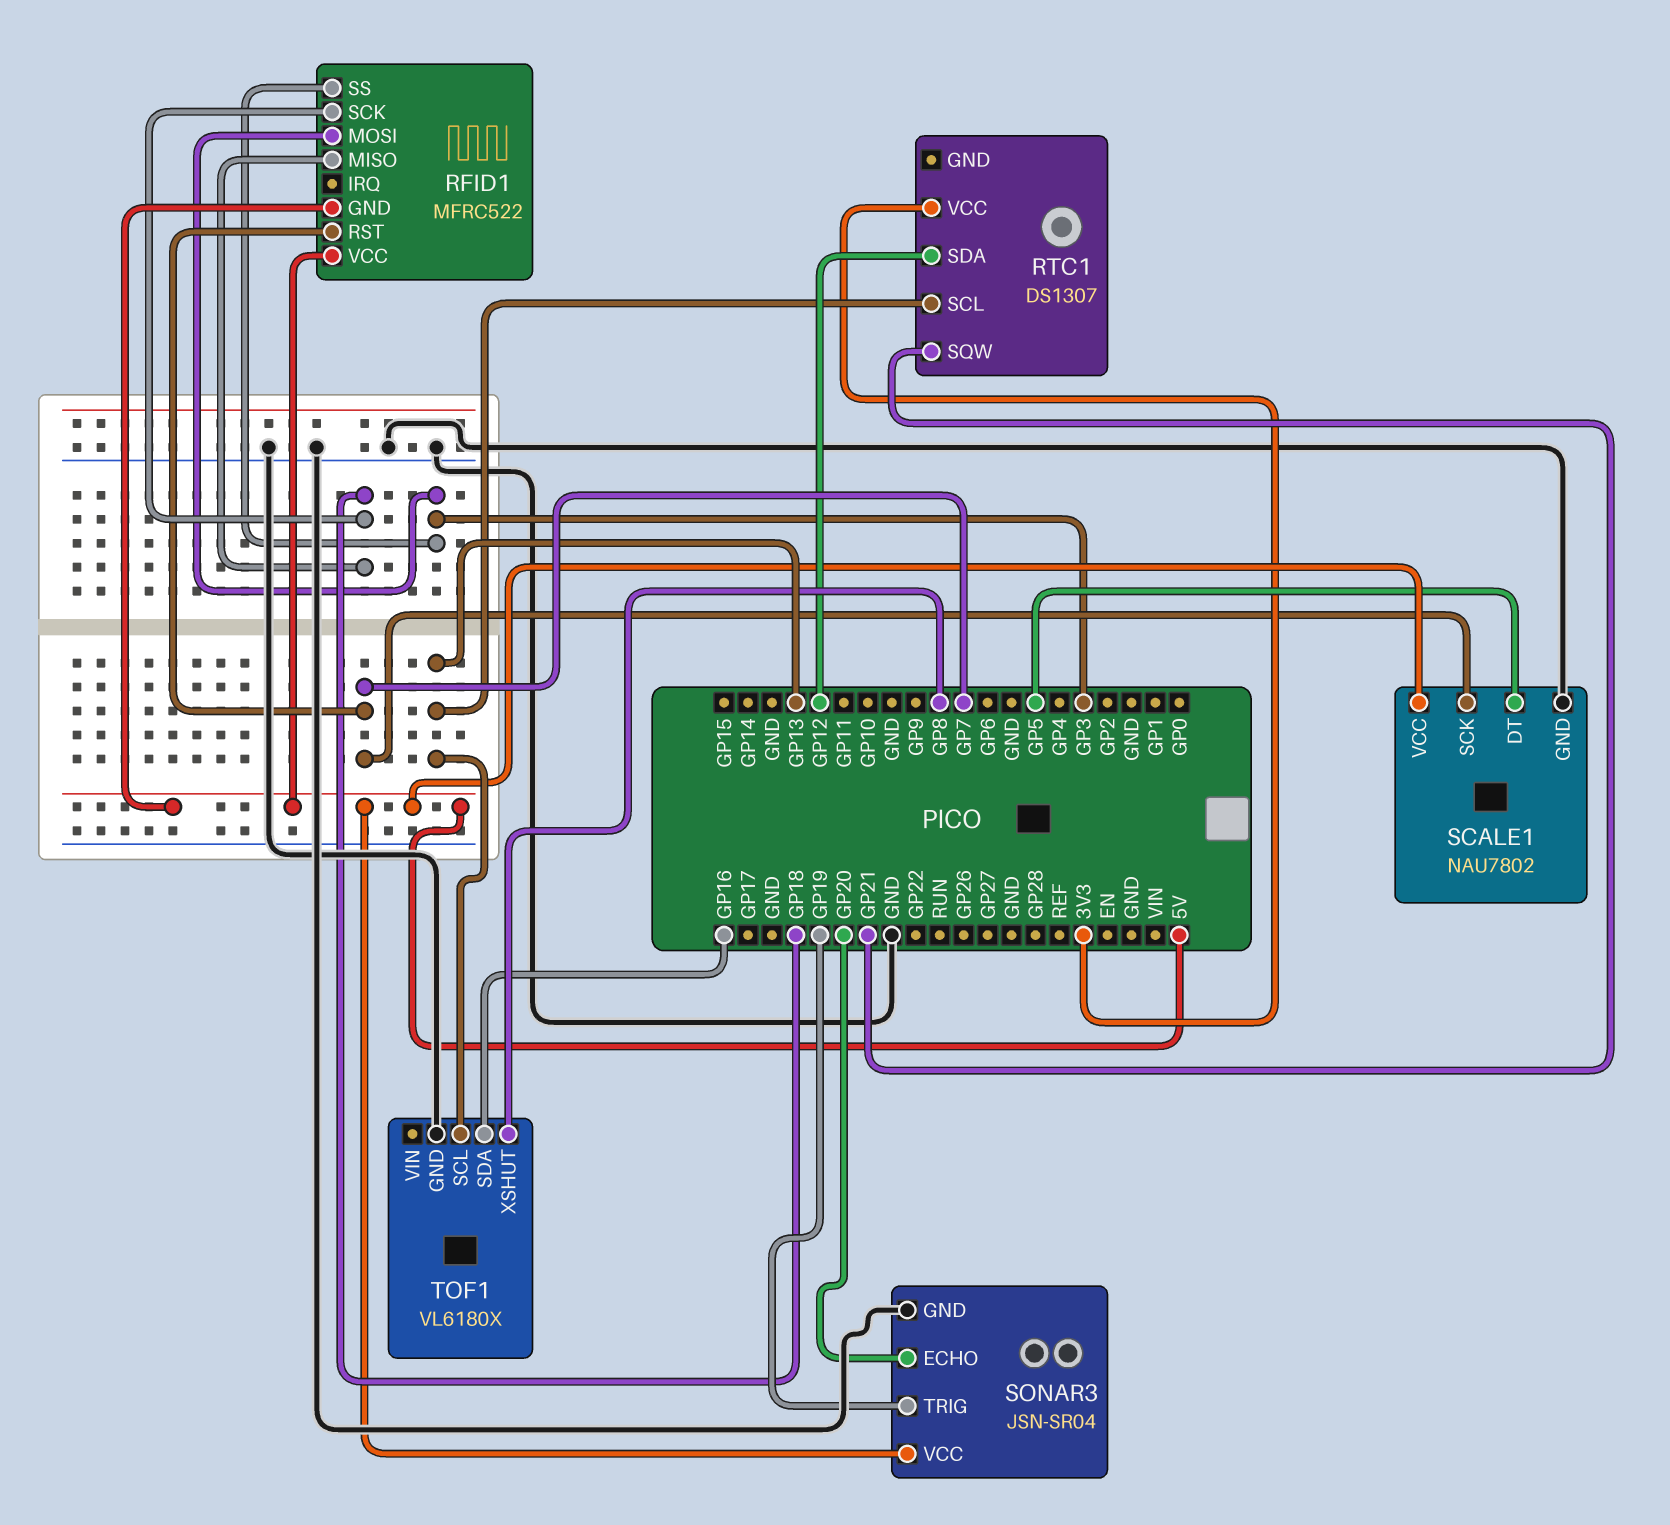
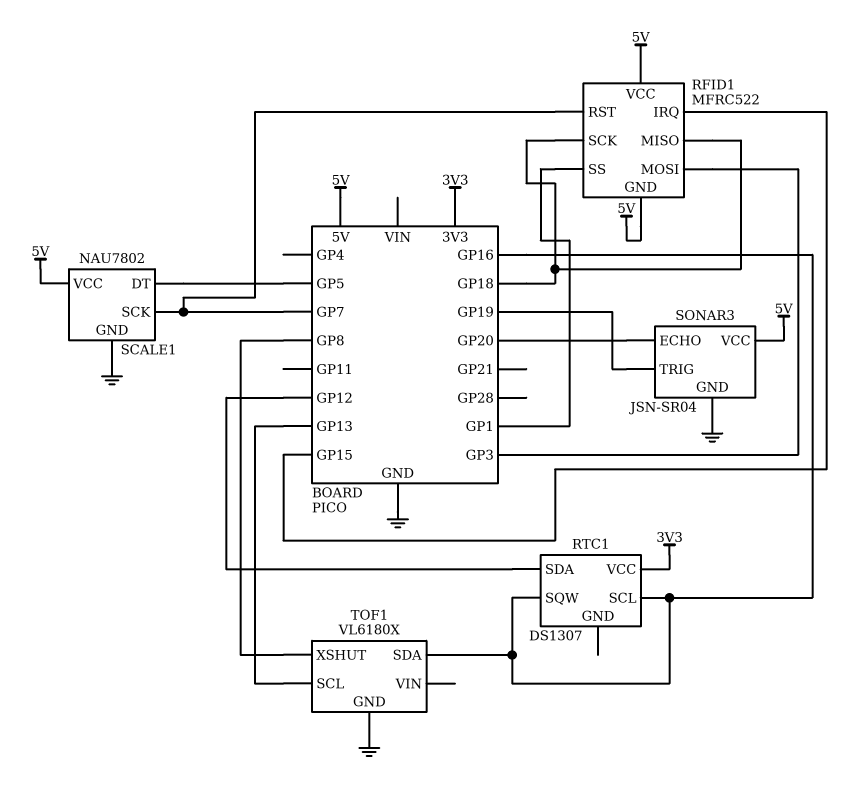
RFID1 pin IRQ: none -> GP15
RFID1 pin SS: GP3 -> GP1
RTC1 pin SCL: GP13 -> GP16
RTC1 pin SQW: GP21 -> GP16

